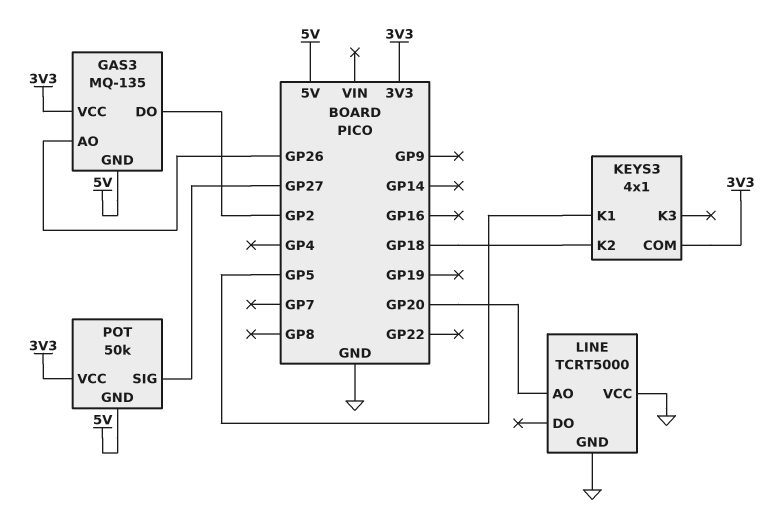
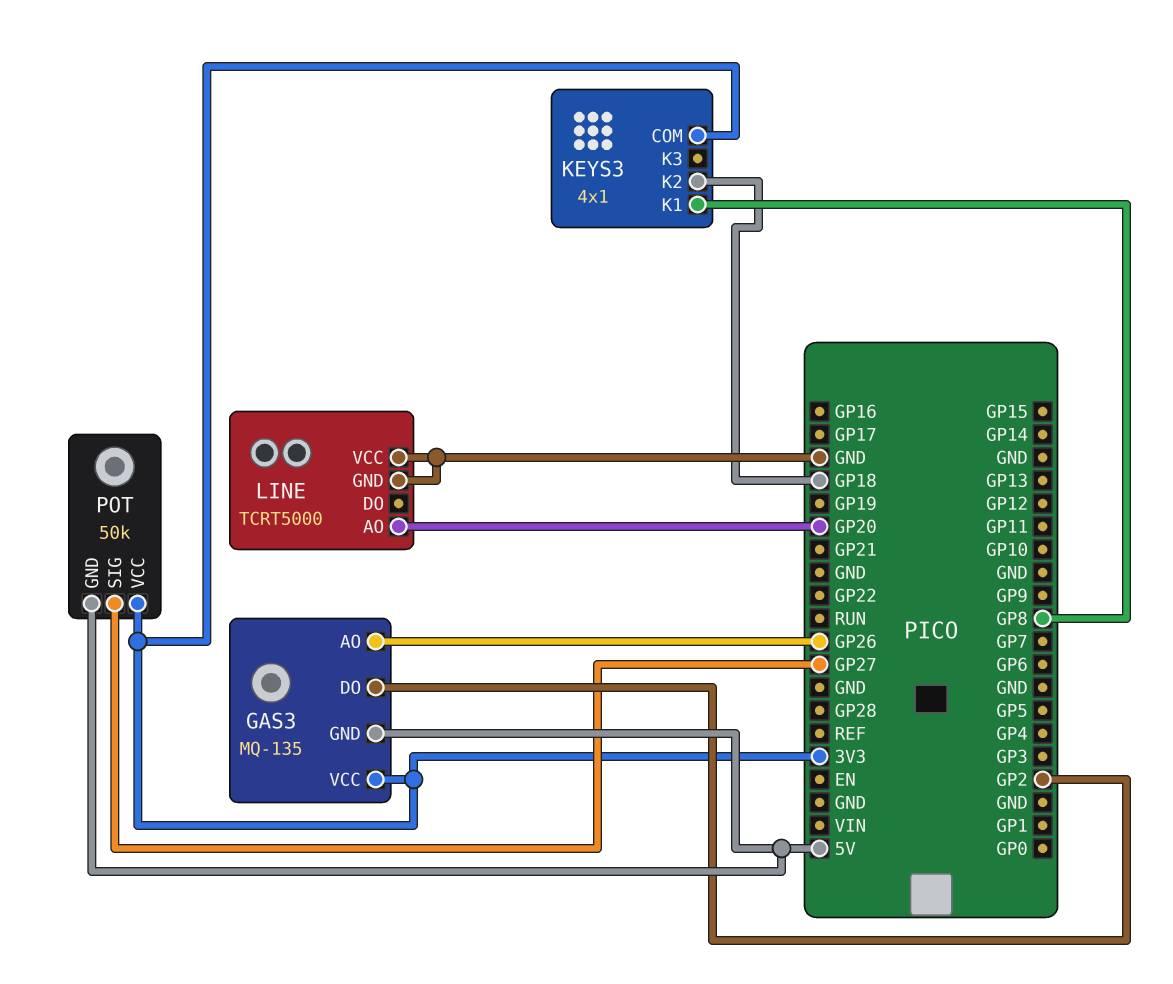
KEYS3 pin K1: GP5 -> GP8

